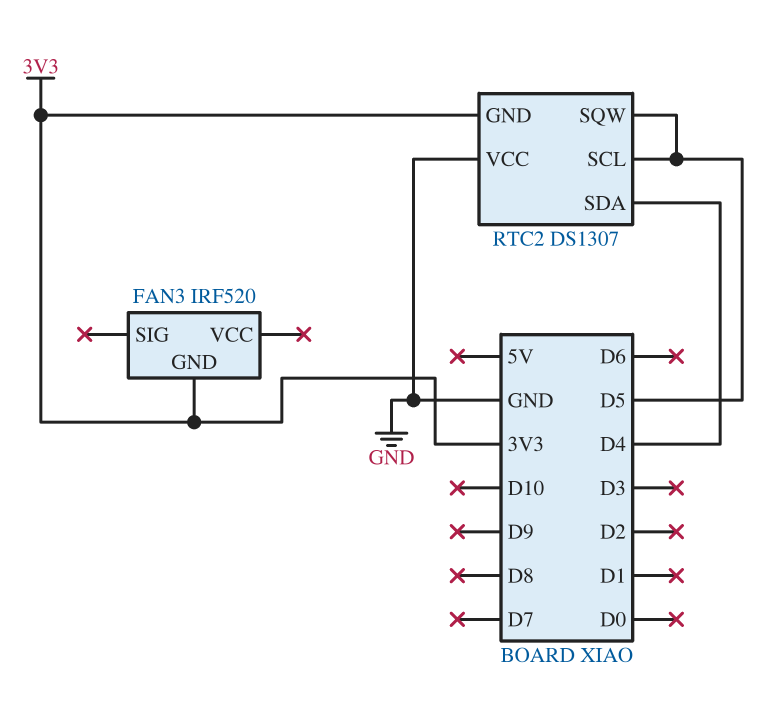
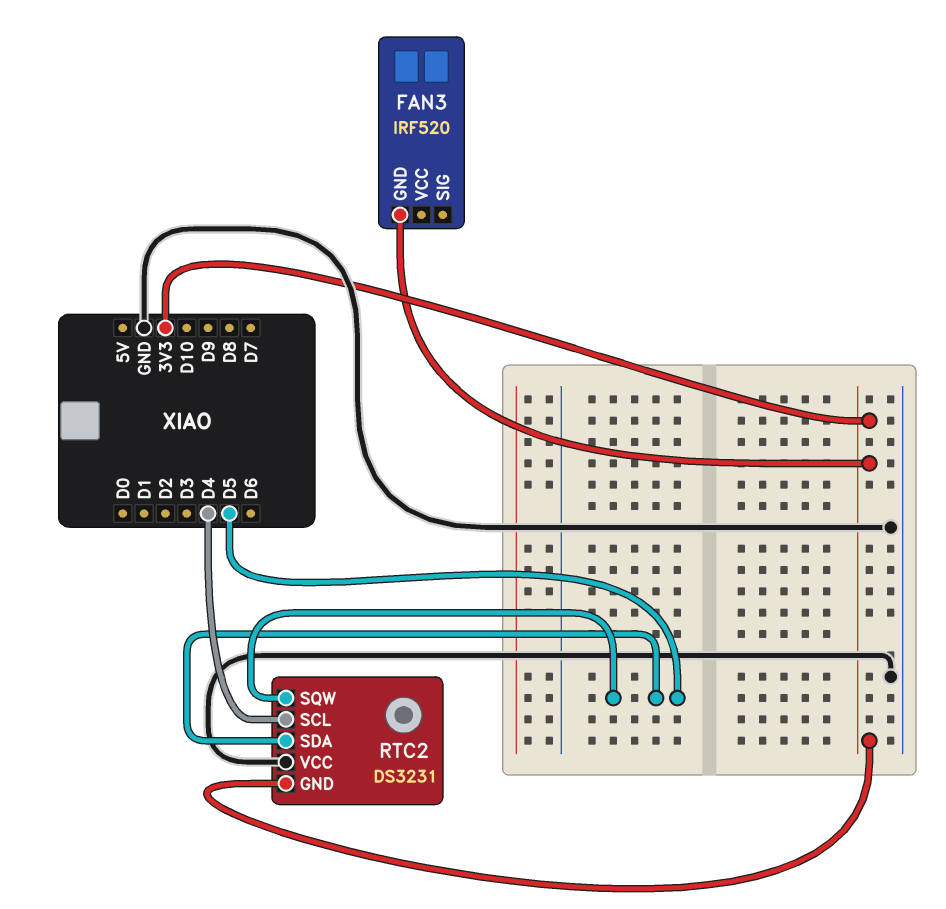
RTC2: DS1307 -> DS3231
RTC2 pin SCL: D5 -> D4
RTC2 pin SDA: D4 -> D5

